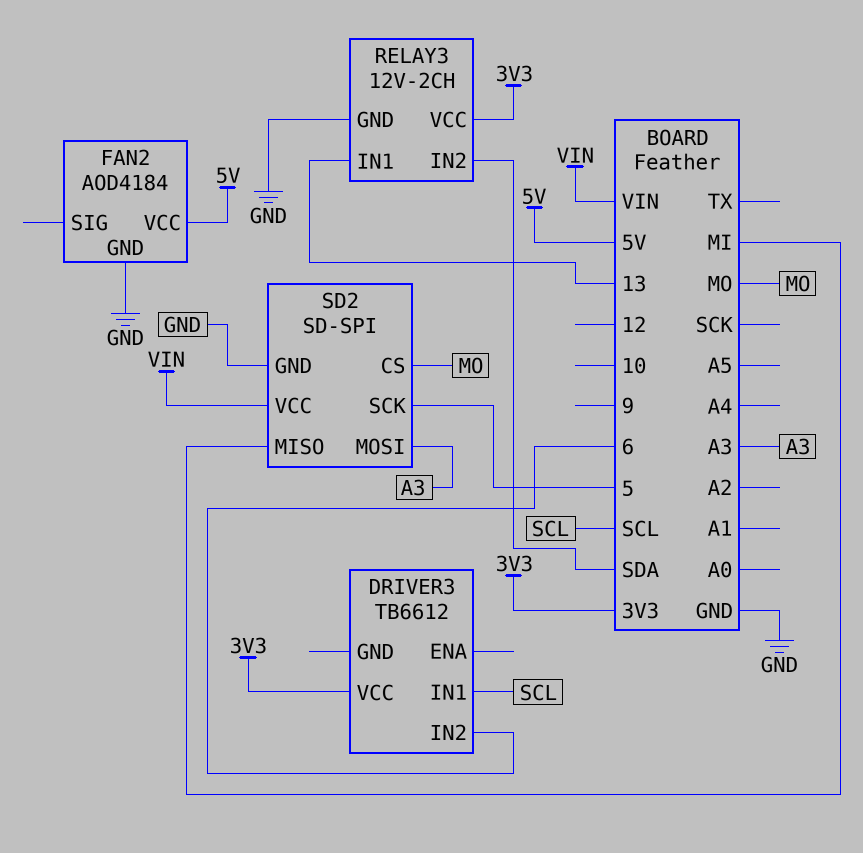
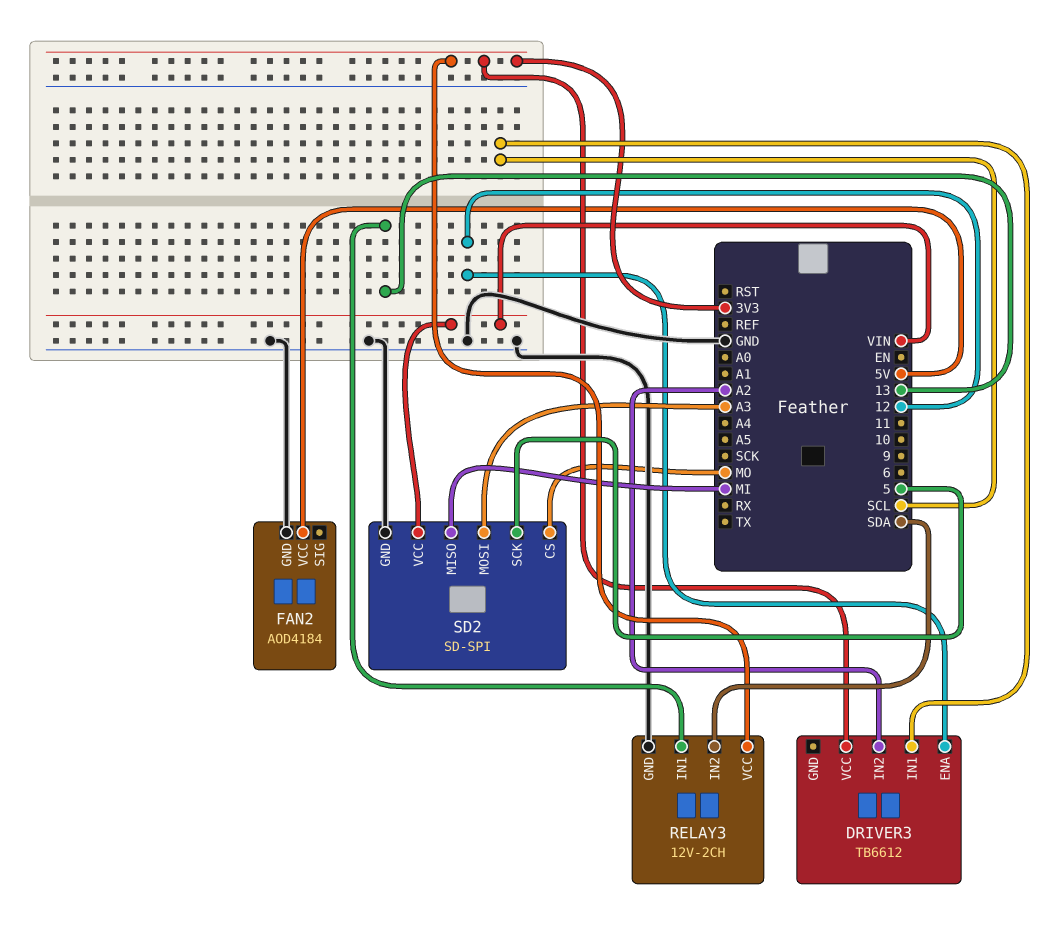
DRIVER3 pin ENA: none -> 12
DRIVER3 pin IN2: 6 -> A2

